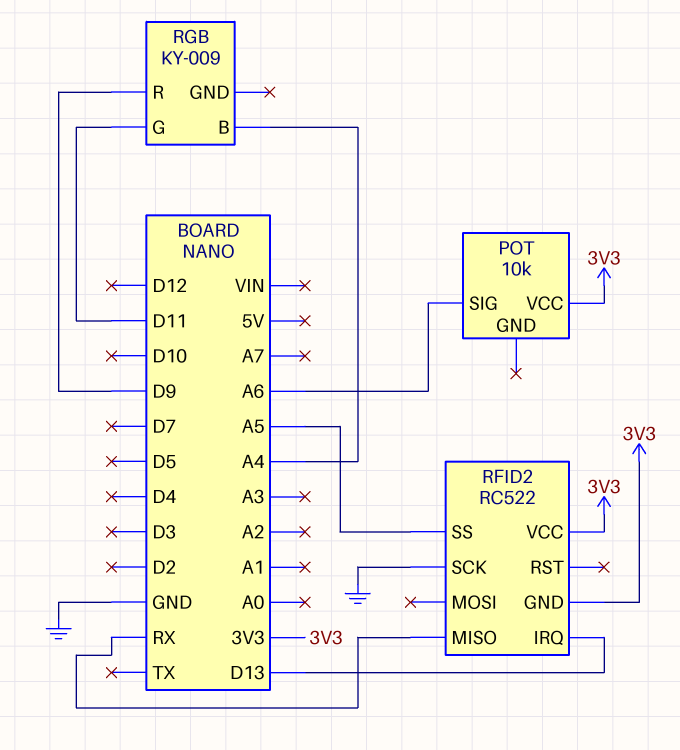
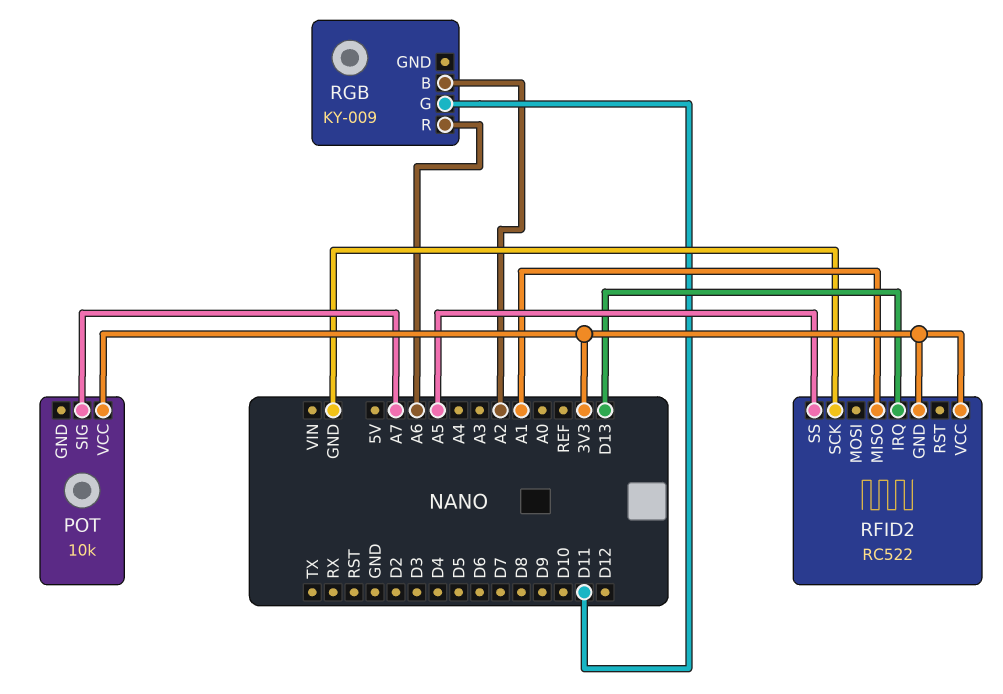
POT pin SIG: A6 -> A7
RFID2 pin MISO: RX -> A1
RGB pin B: A4 -> A2
RGB pin R: D9 -> A6

